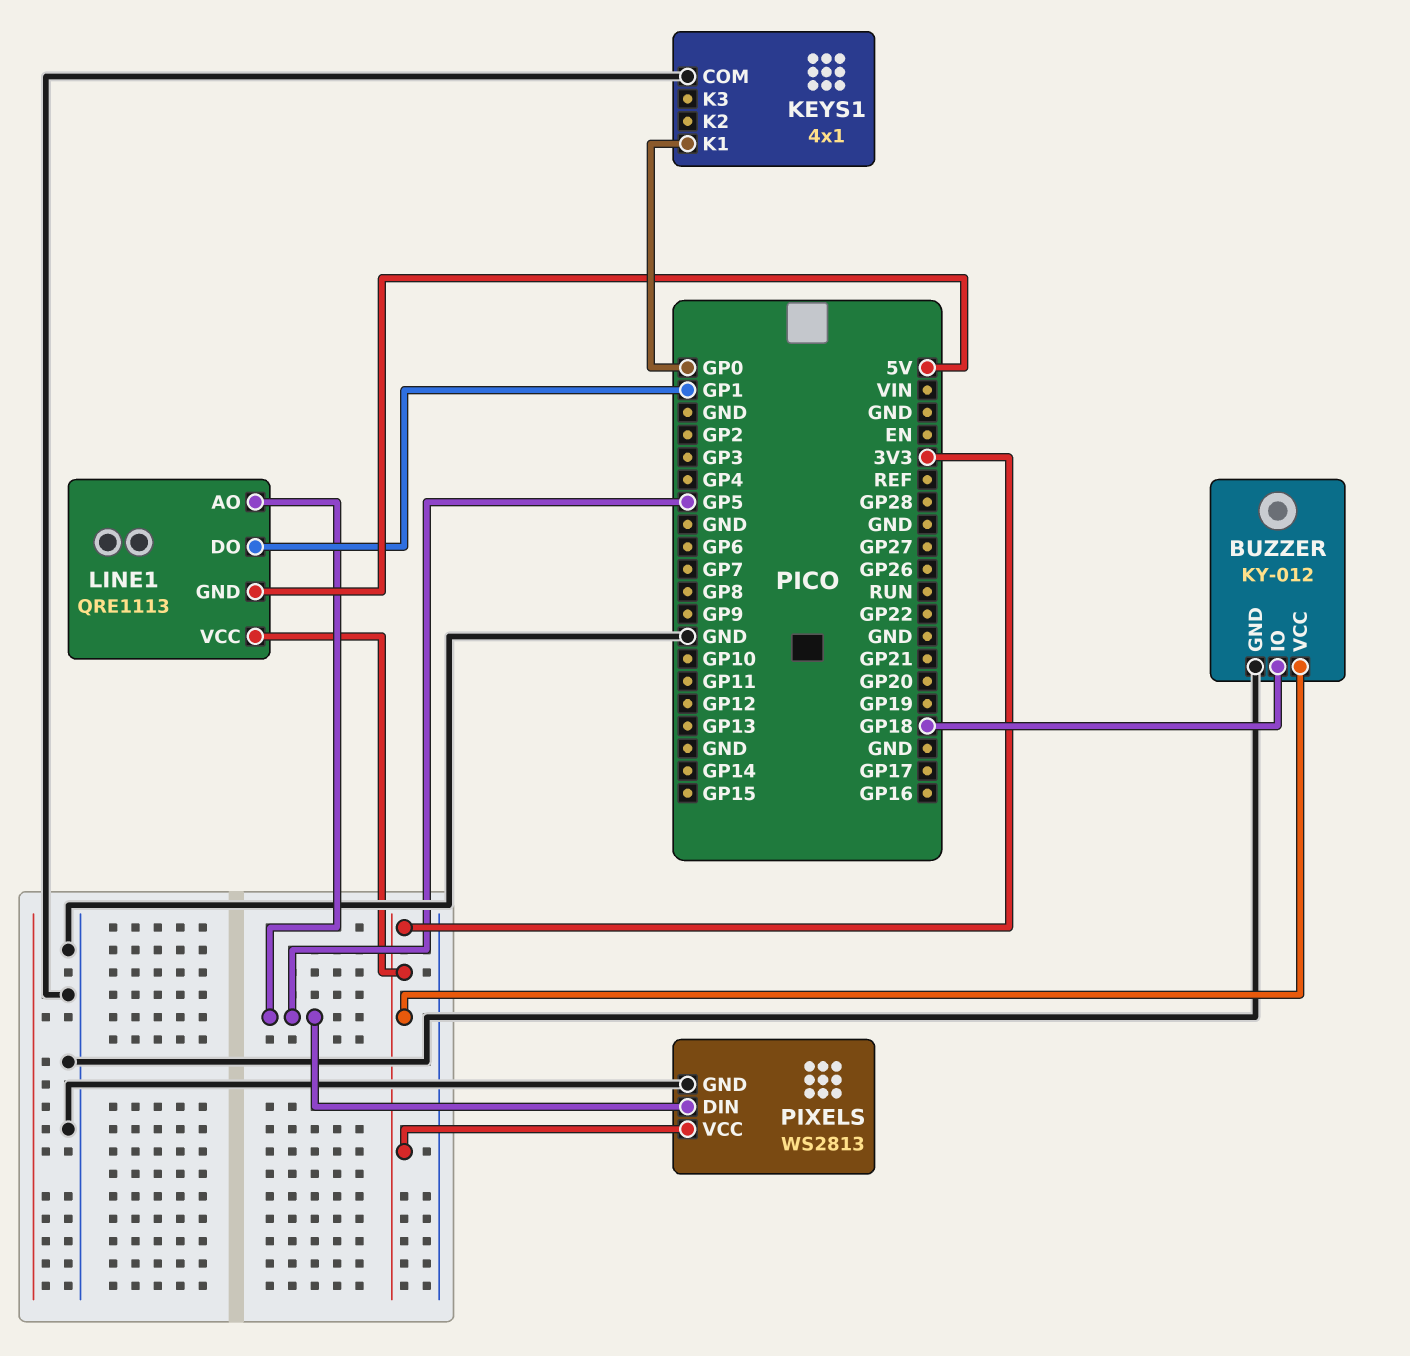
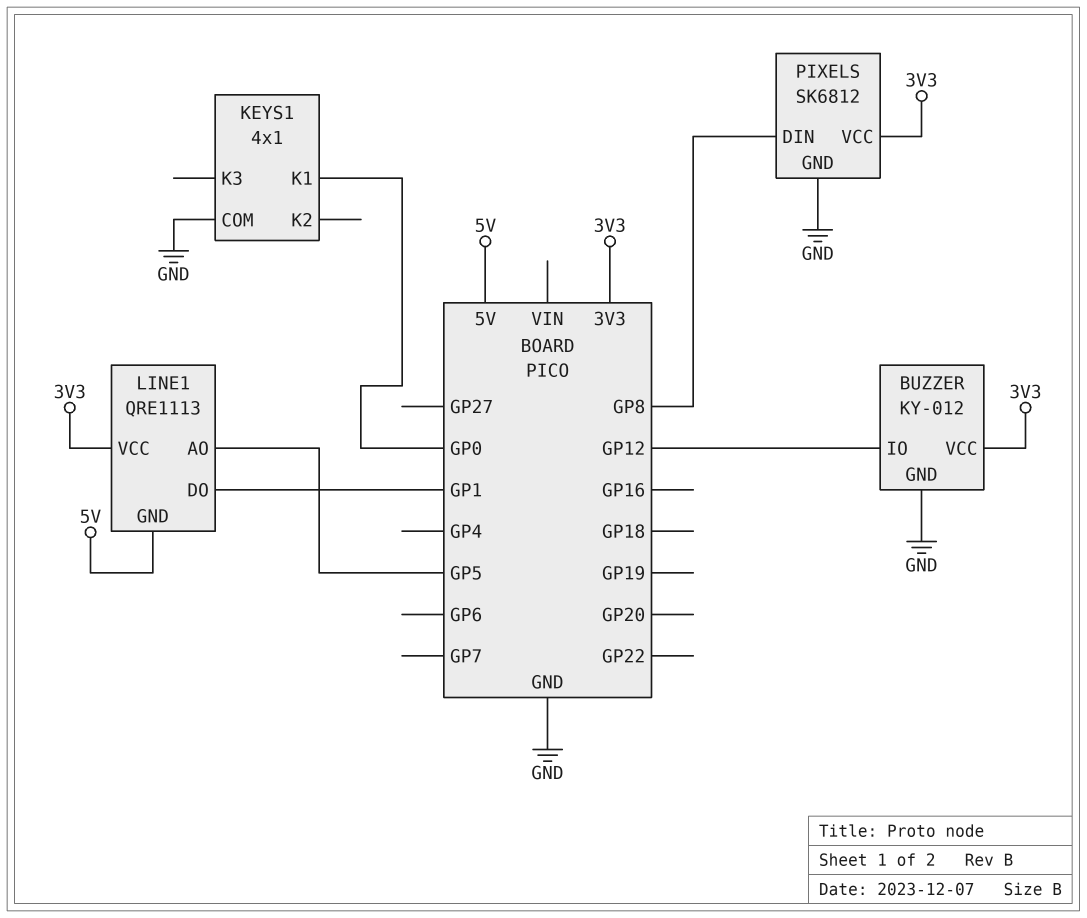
BUZZER pin IO: GP18 -> GP12
PIXELS: WS2813 -> SK6812
PIXELS pin DIN: GP5 -> GP8

